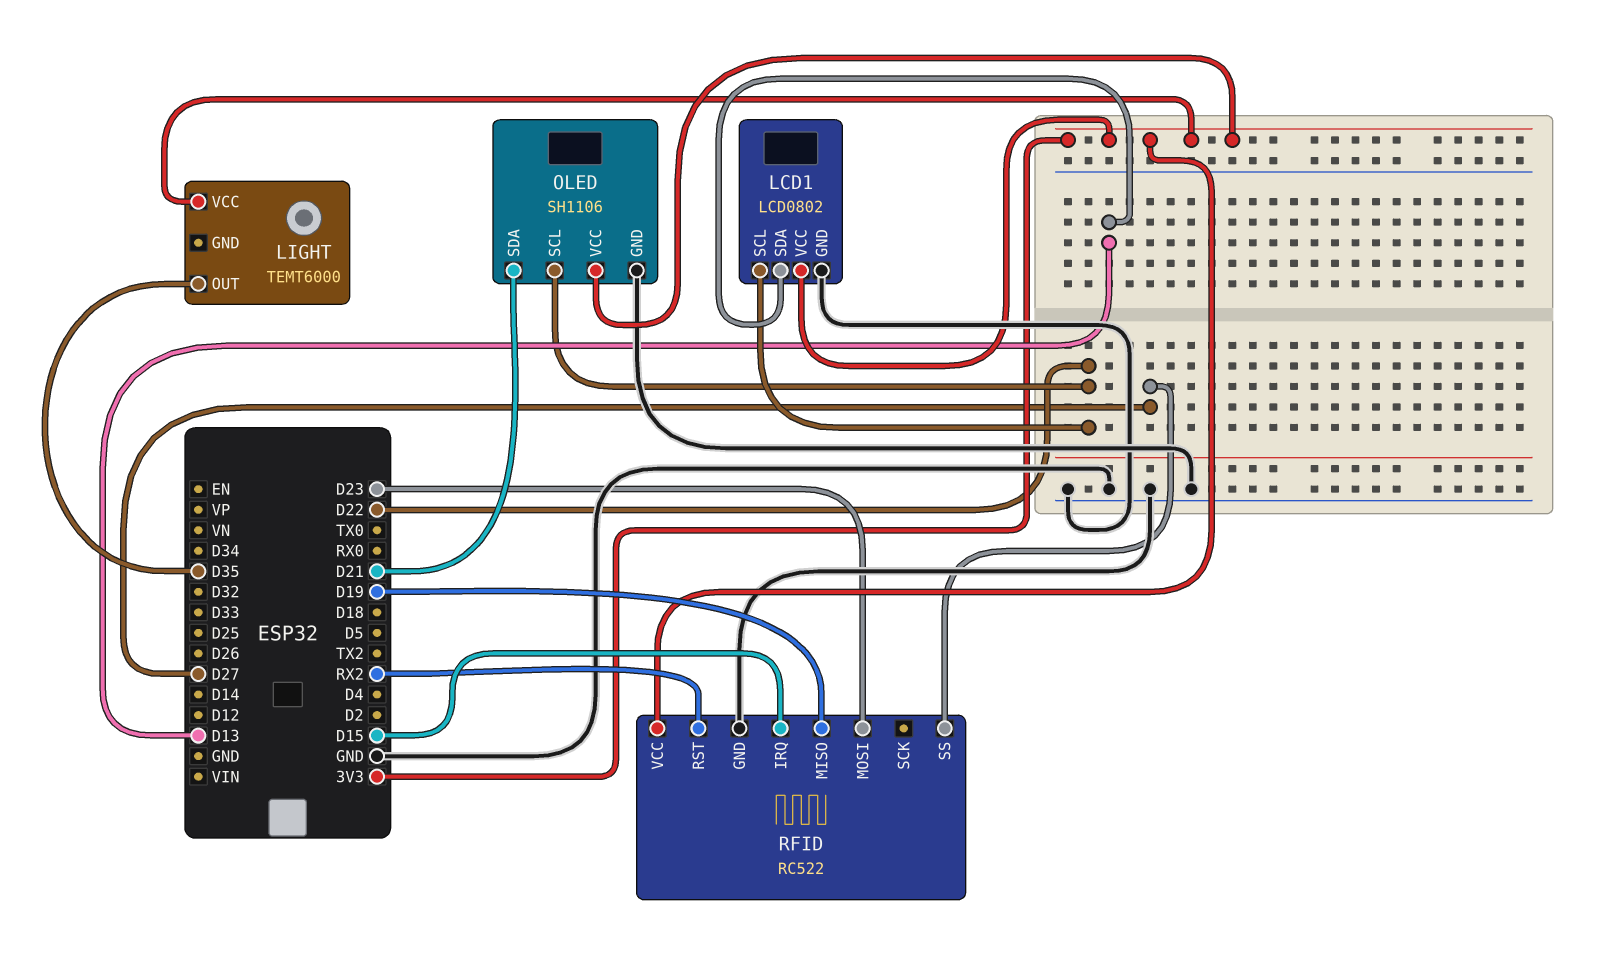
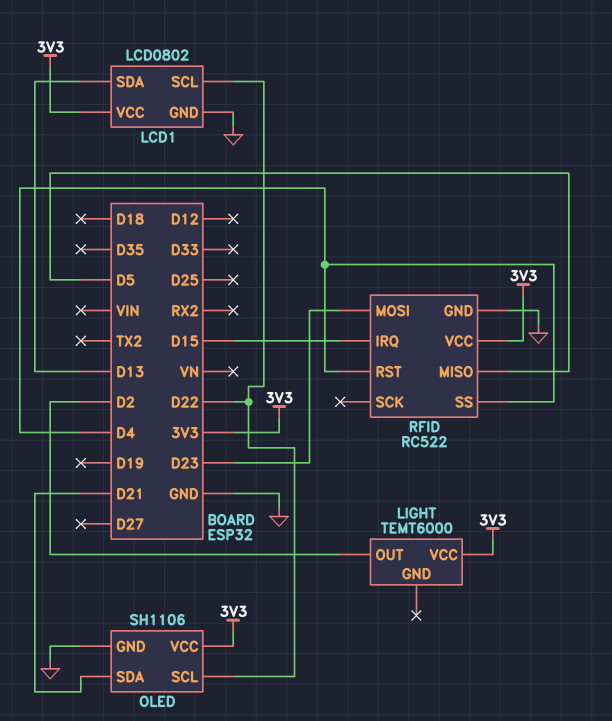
LIGHT pin OUT: D35 -> D2
RFID pin MISO: D19 -> D5
RFID pin RST: RX2 -> D4
RFID pin SS: D27 -> D4

